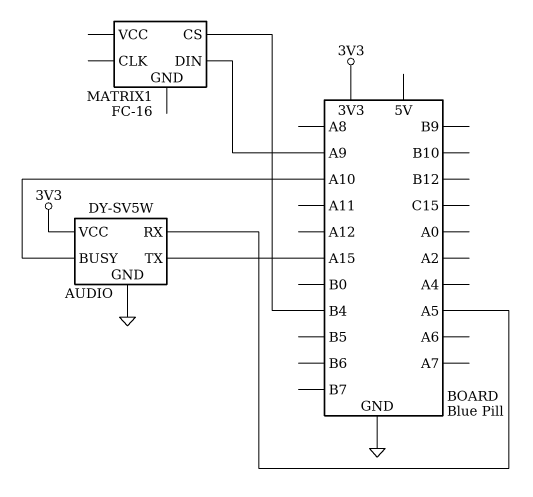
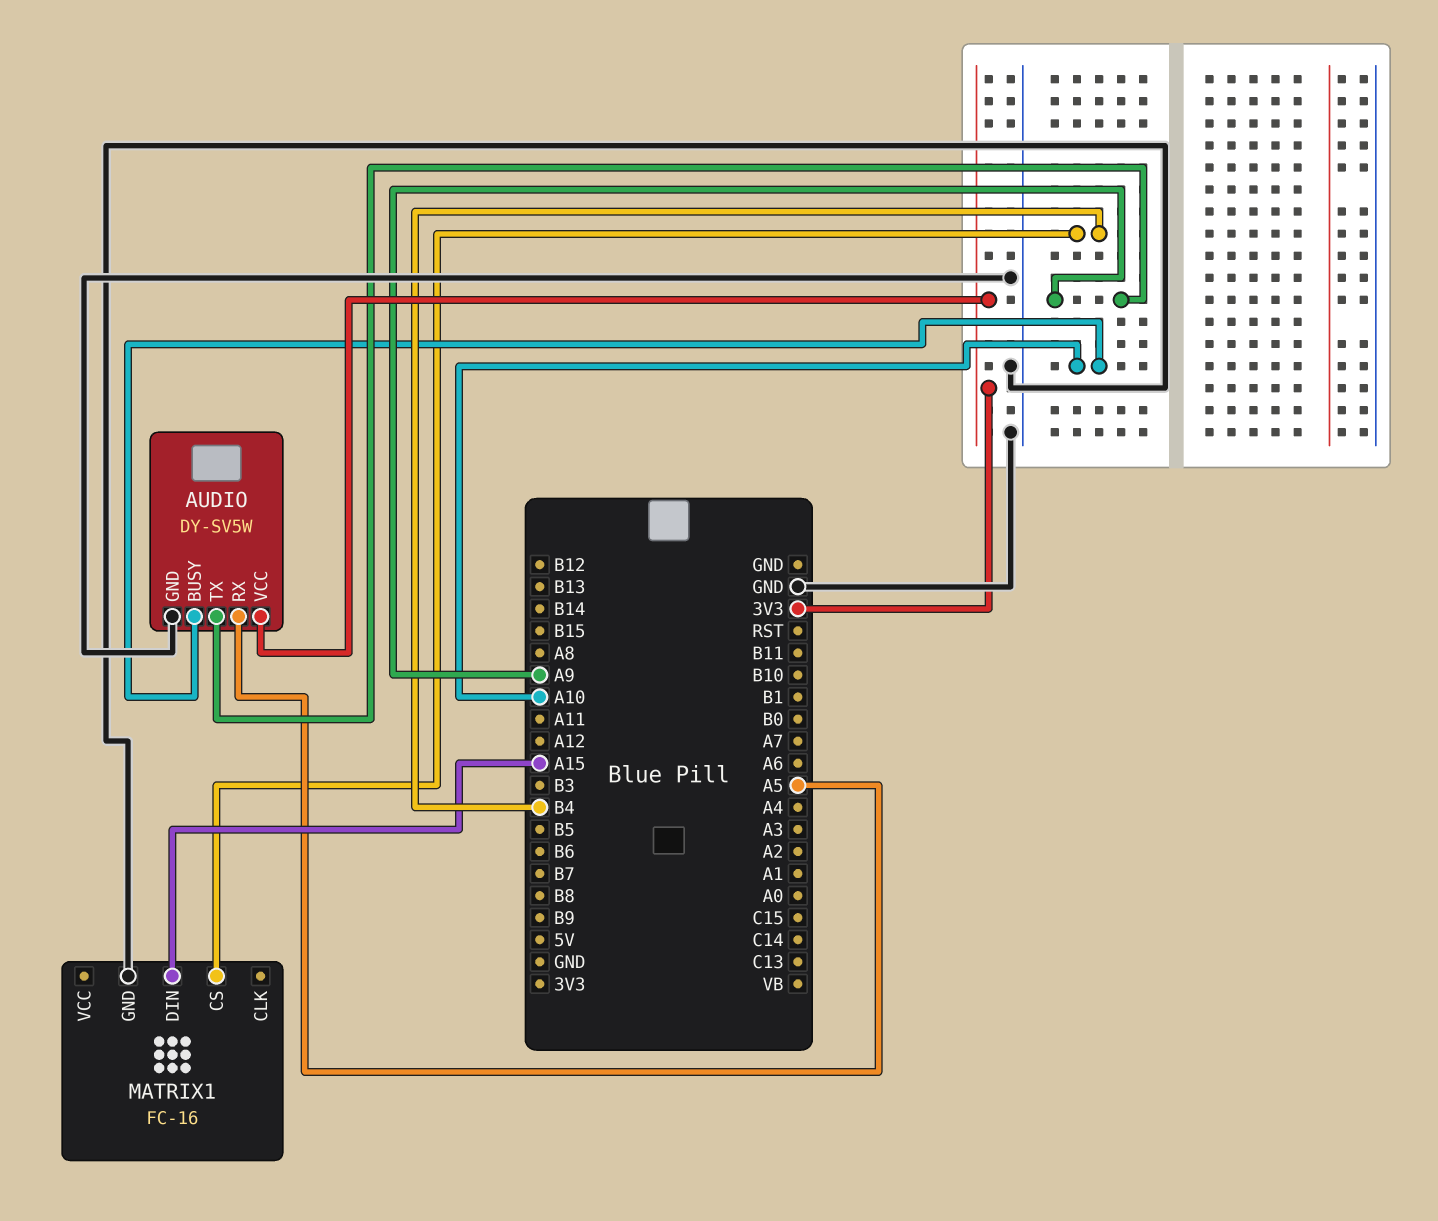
AUDIO pin TX: A15 -> A9
MATRIX1 pin DIN: A9 -> A15
MATRIX1 pin GND: none -> GND

